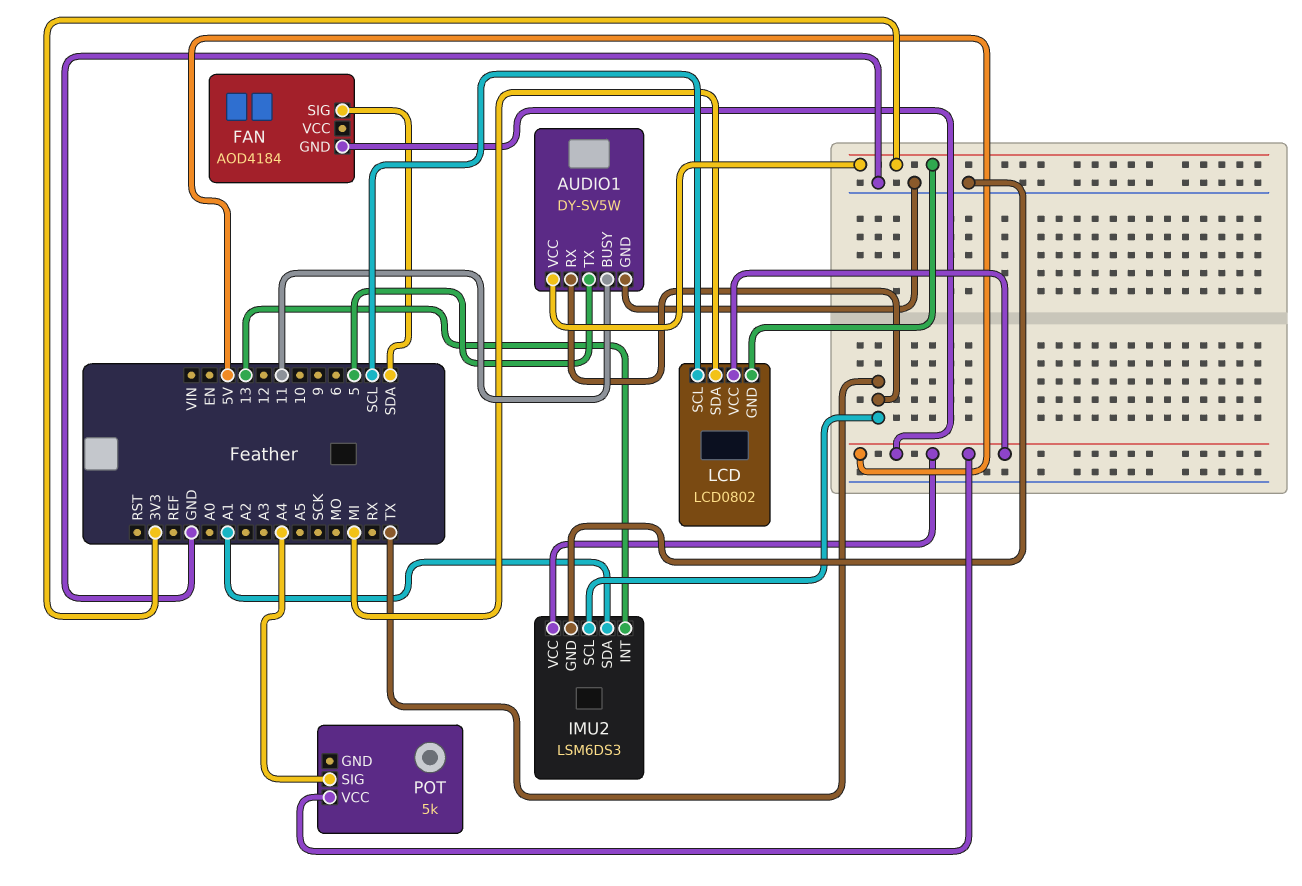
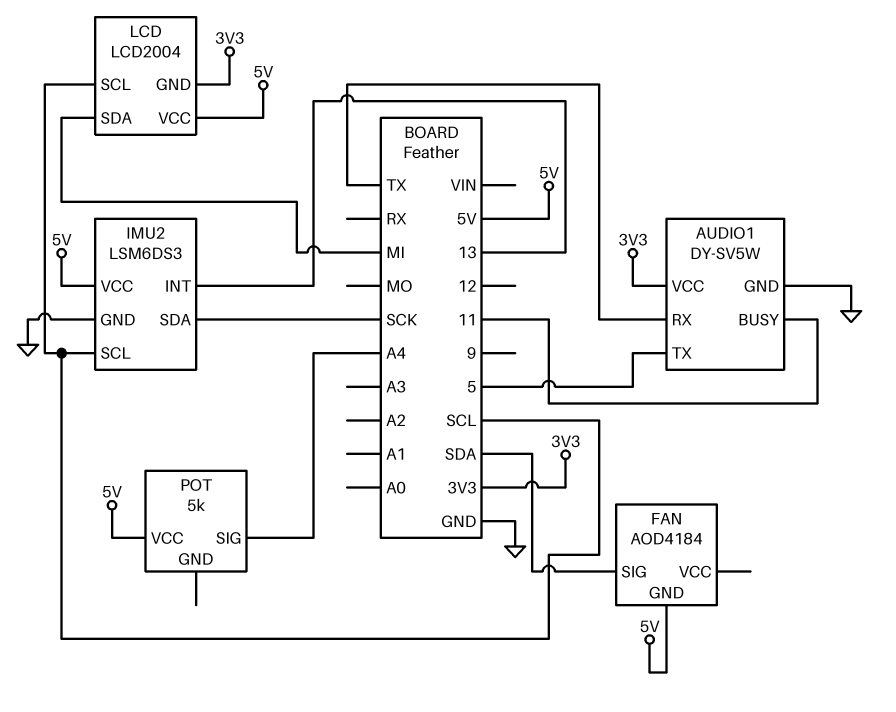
IMU2 pin SCL: TX -> SCL
IMU2 pin SDA: A1 -> SCK
LCD: LCD0802 -> LCD2004

